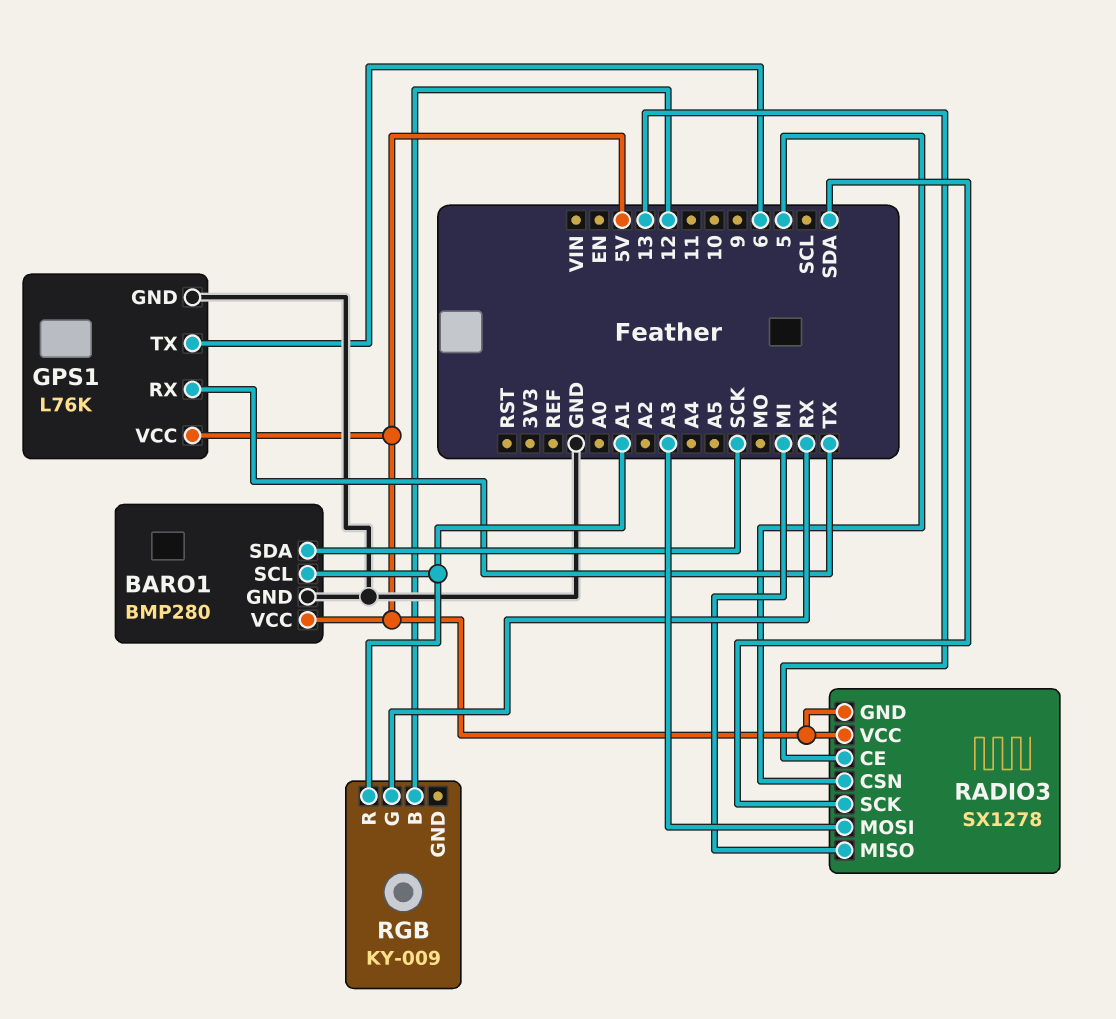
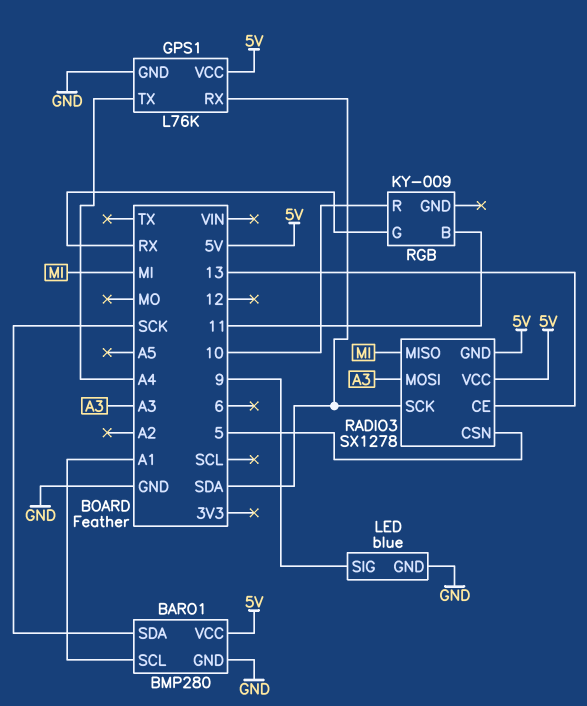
GPS1 pin RX: TX -> SDA
GPS1 pin TX: 6 -> A4
LED: none -> blue
LED pin GND: none -> GND
LED pin SIG: none -> 9
RGB pin B: 12 -> 11
RGB pin R: A1 -> 10

